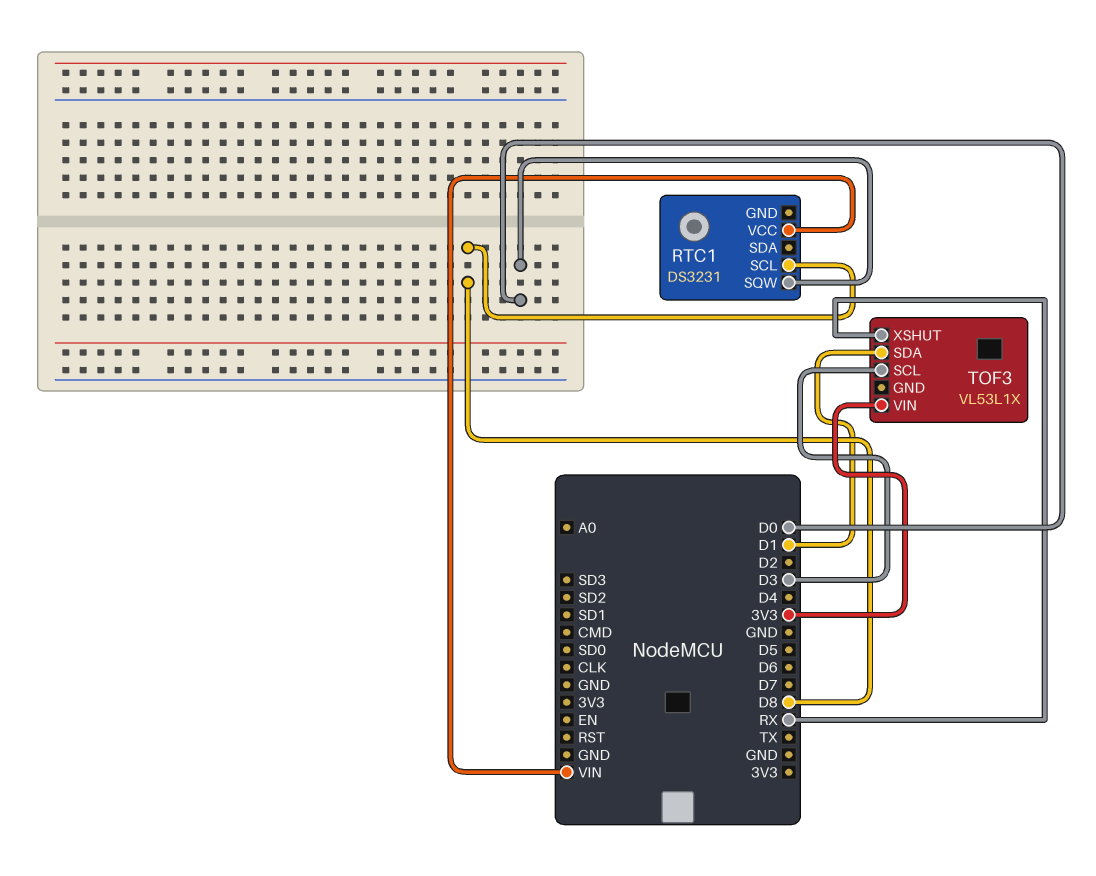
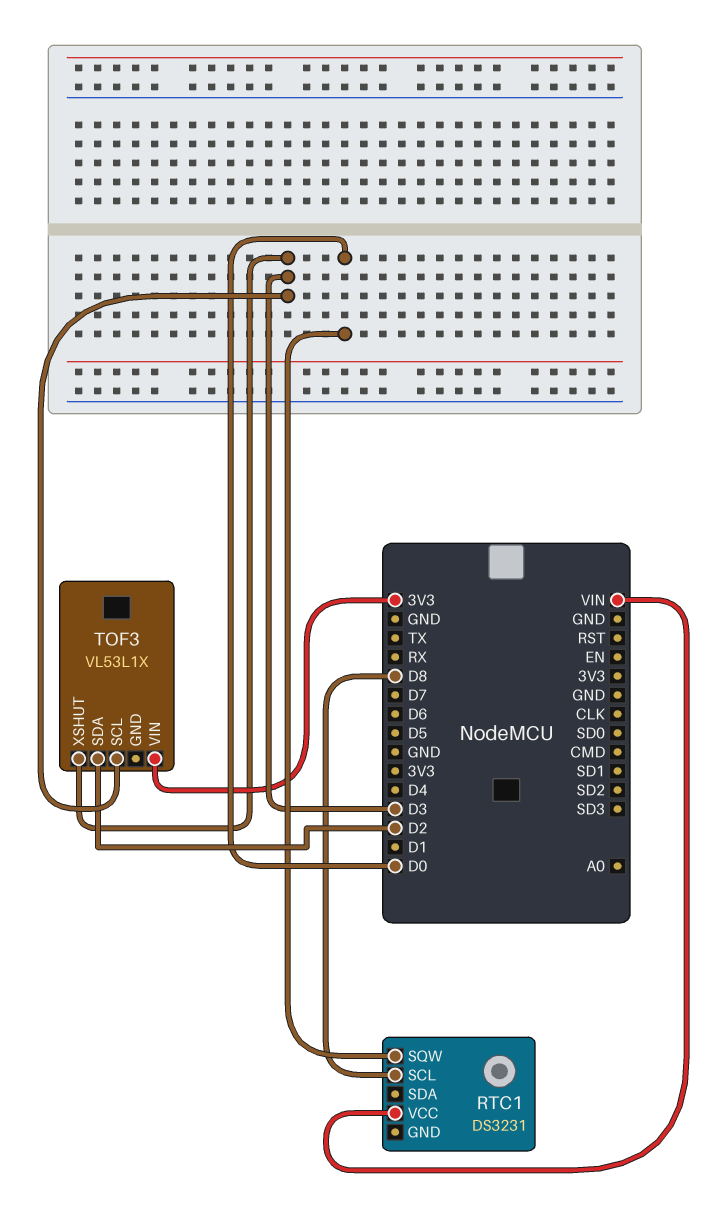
TOF3 pin SDA: D1 -> D2
TOF3 pin XSHUT: RX -> D3

